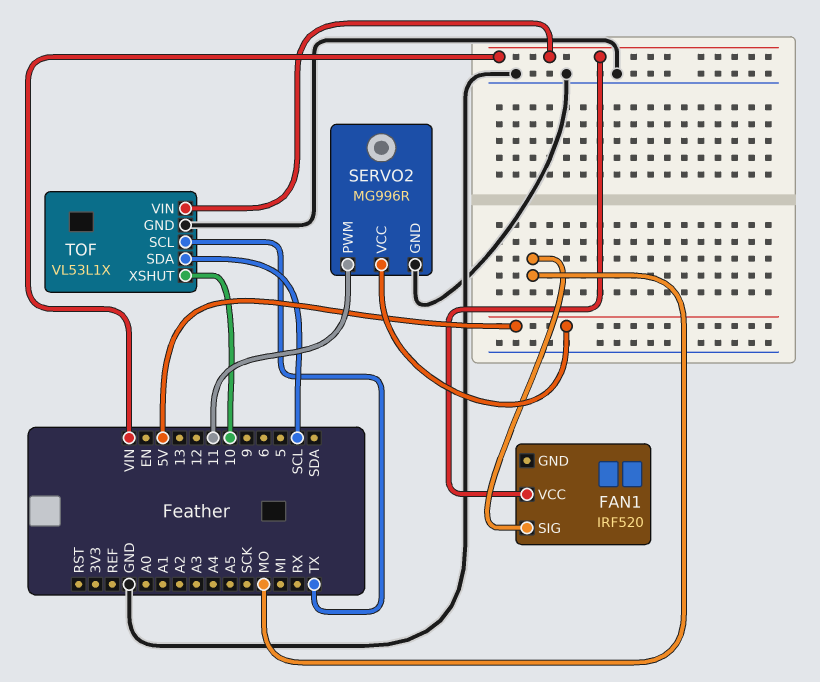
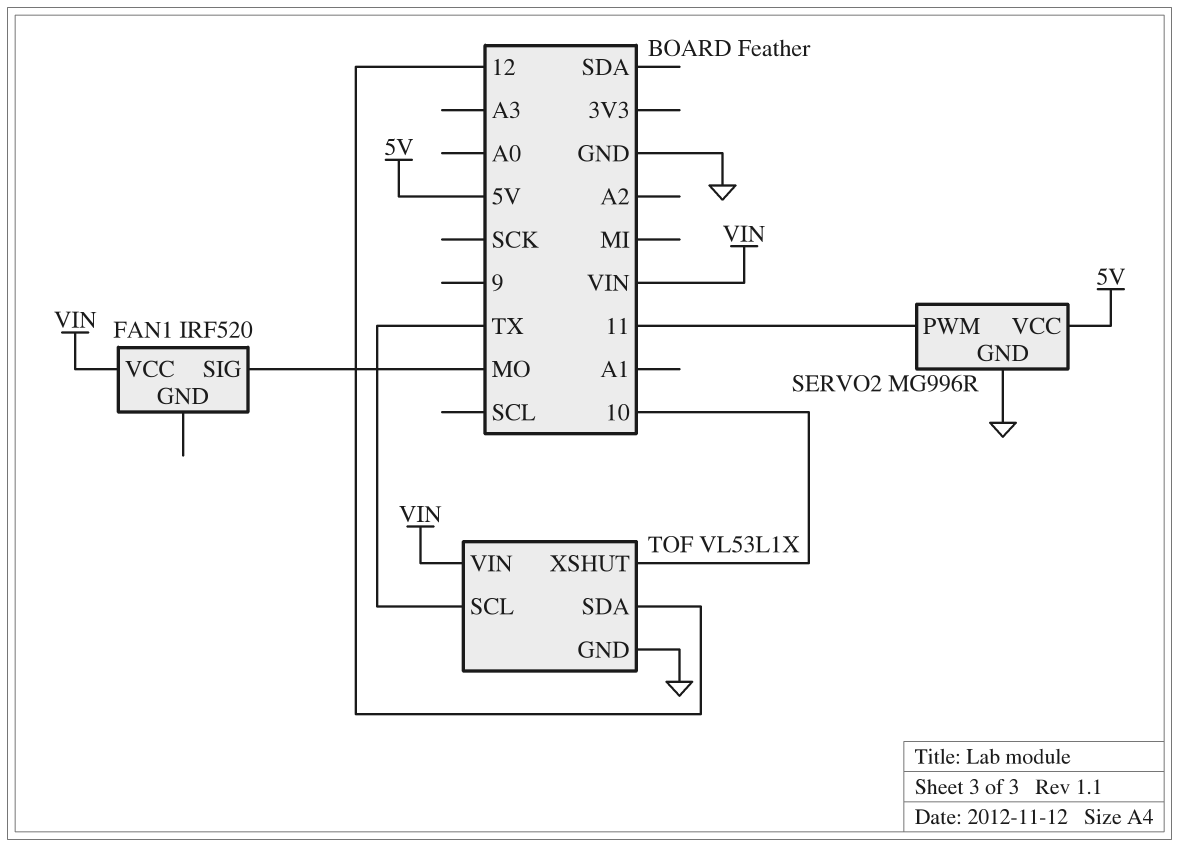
TOF pin SDA: SCL -> 12

